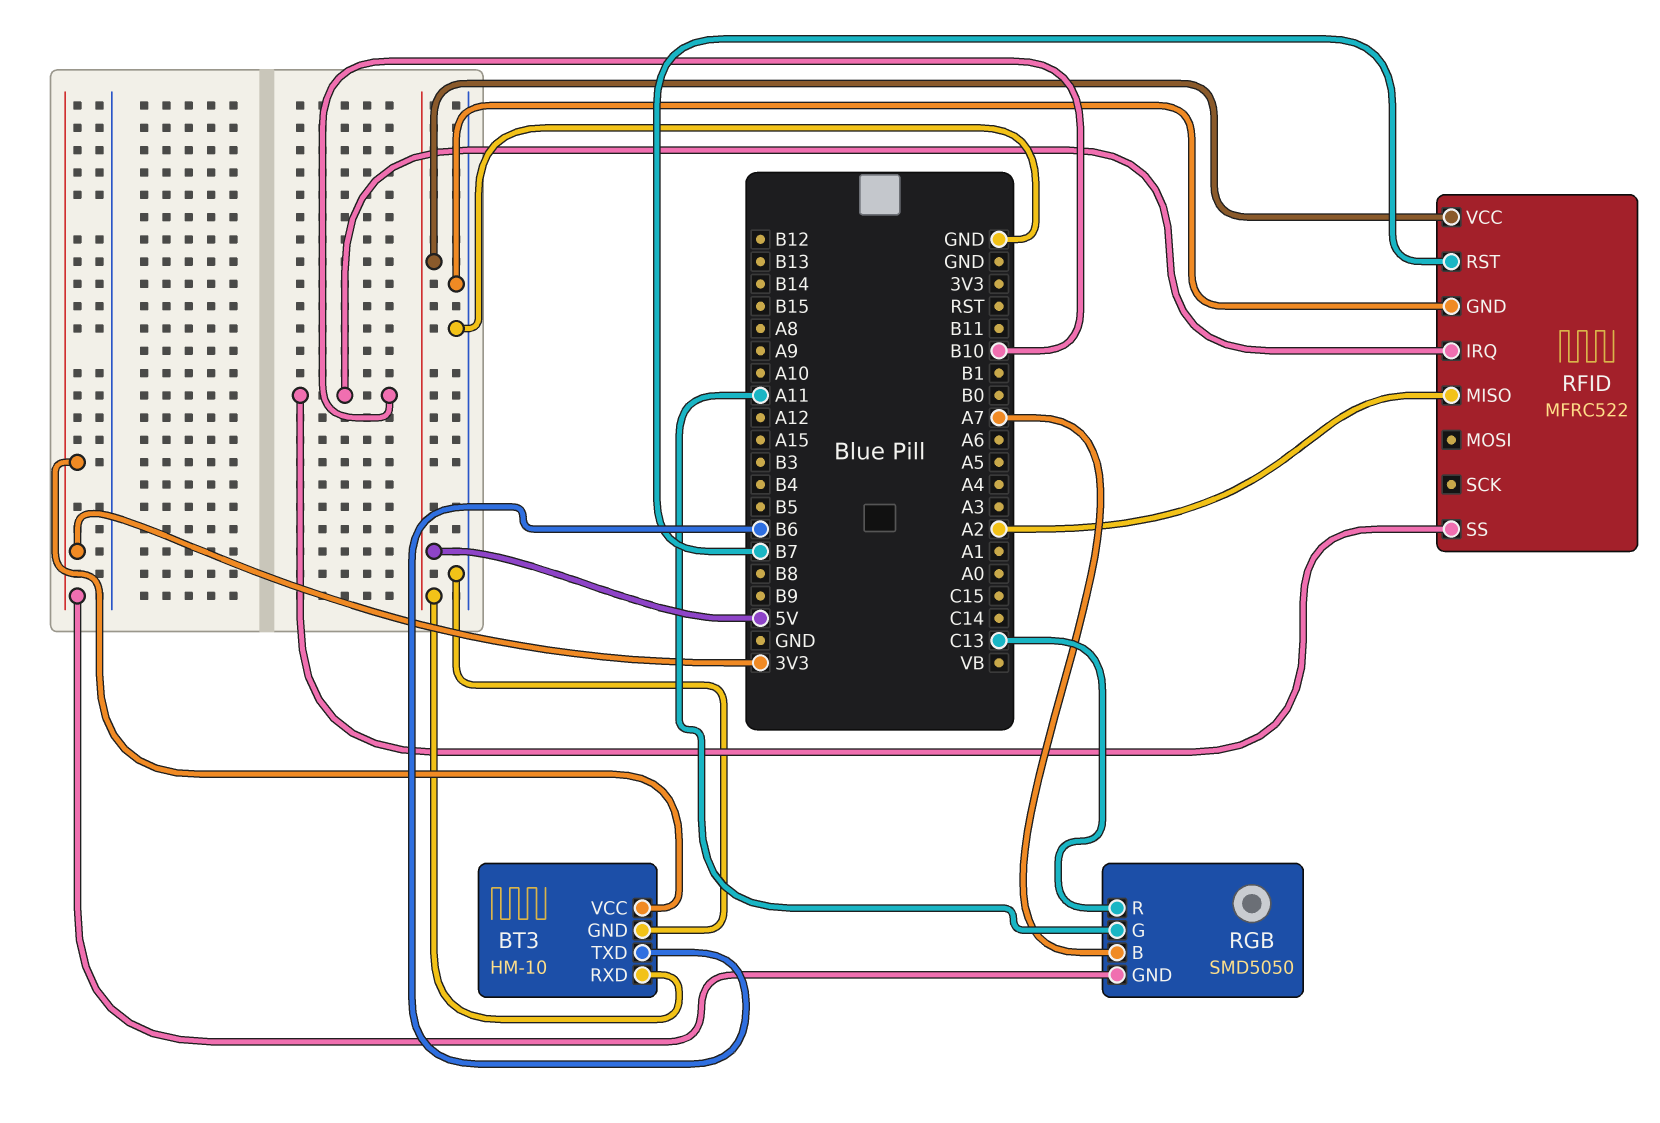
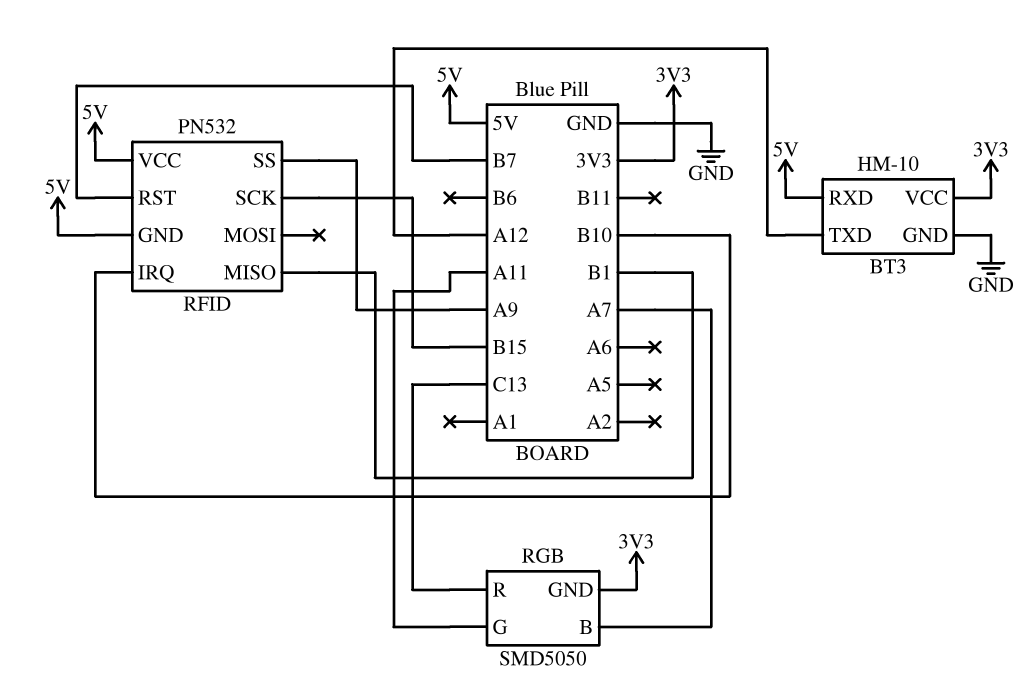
BT3 pin TXD: B6 -> A12
RFID: MFRC522 -> PN532
RFID pin GND: GND -> 5V
RFID pin MISO: A2 -> B1
RFID pin SCK: none -> B15
RFID pin SS: B10 -> A9

